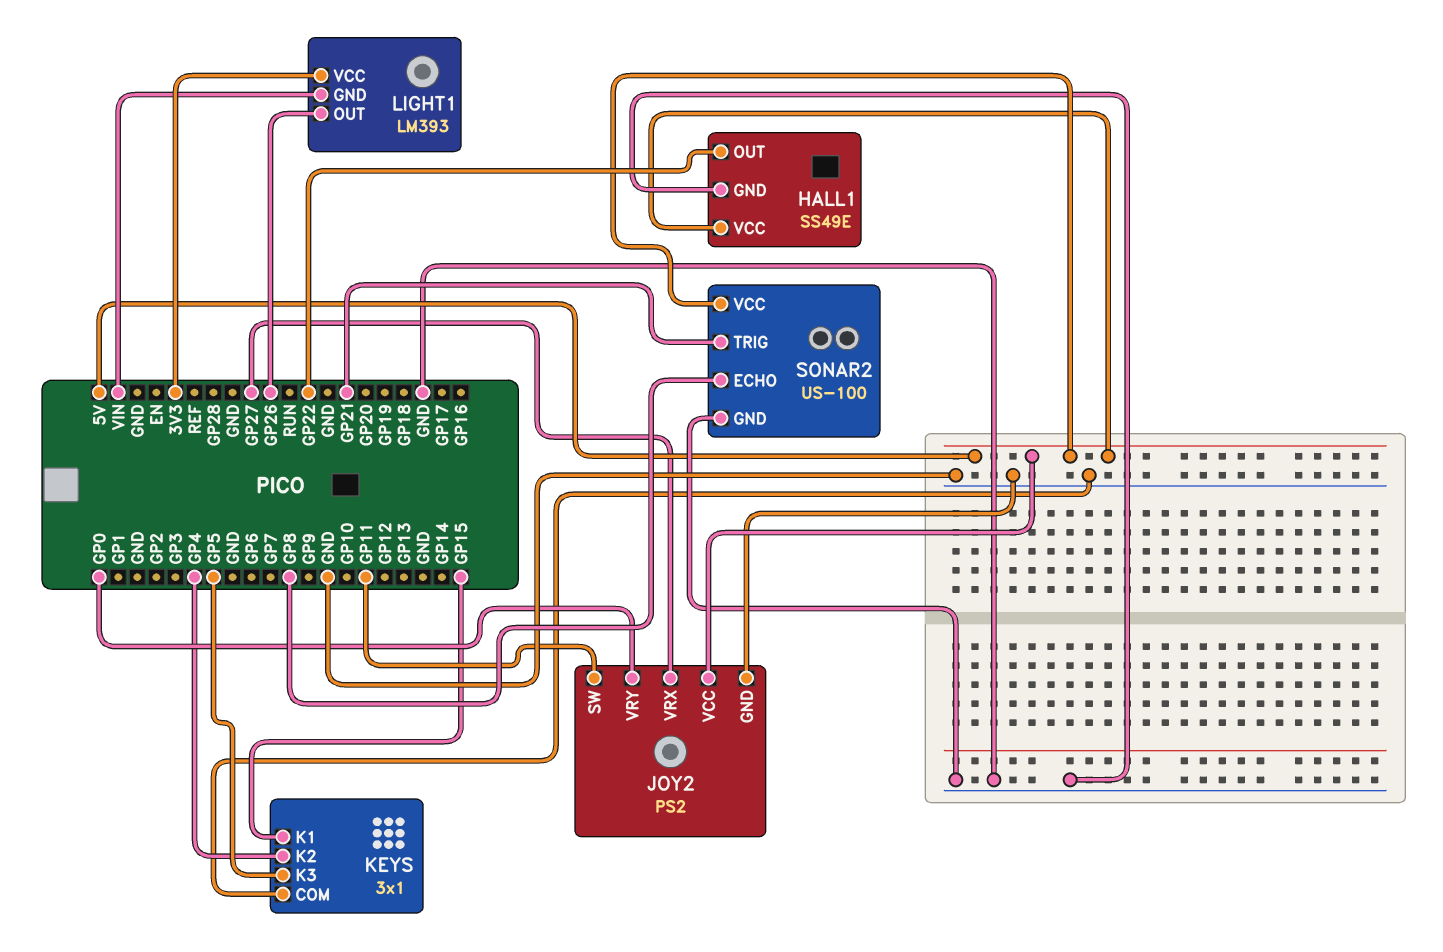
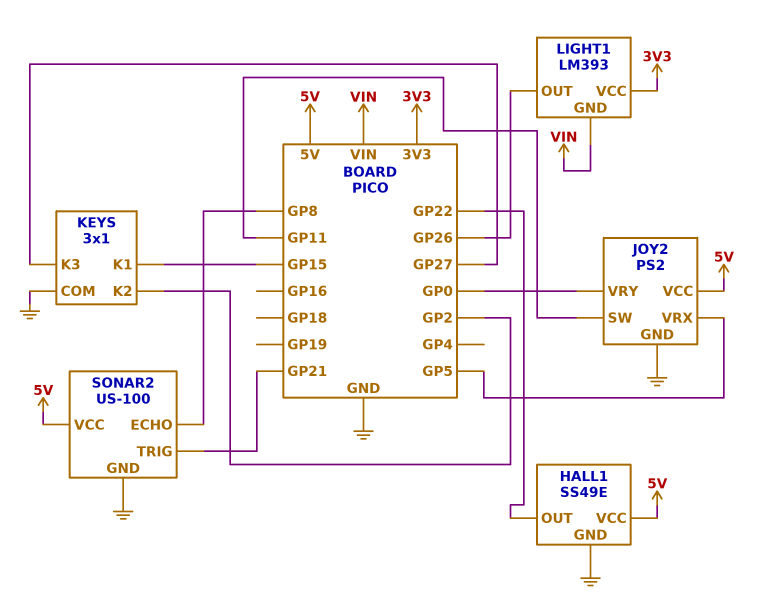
JOY2 pin VRX: GP27 -> GP5
KEYS pin K2: GP4 -> GP2
KEYS pin K3: GP5 -> GP27

